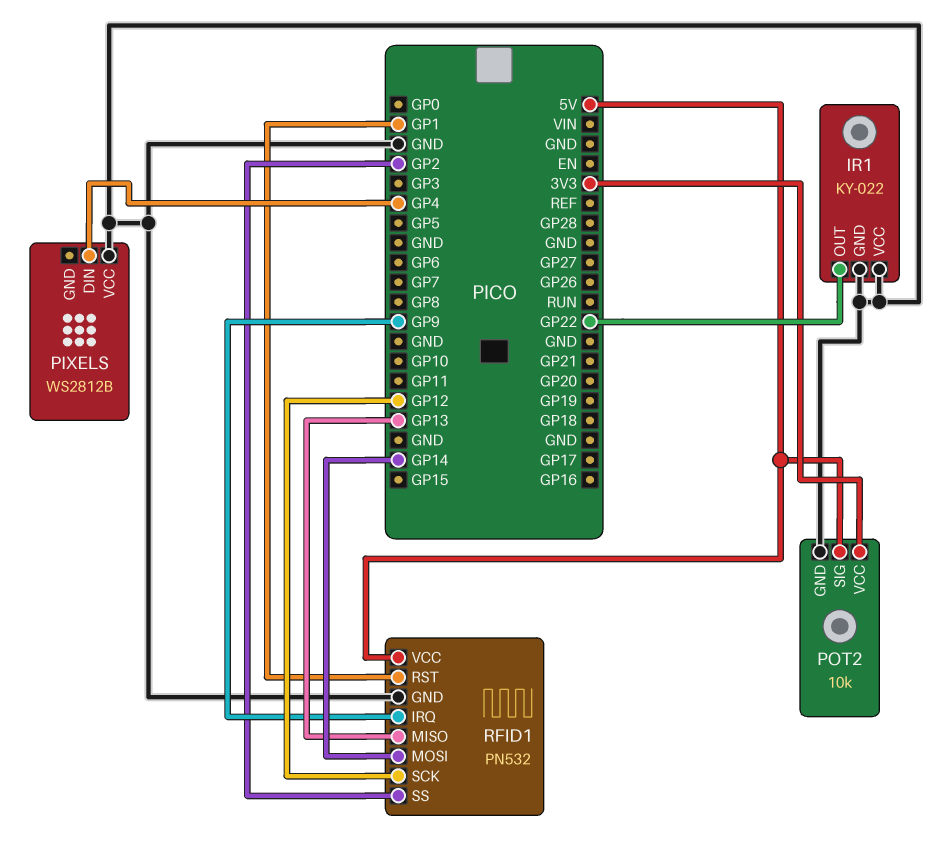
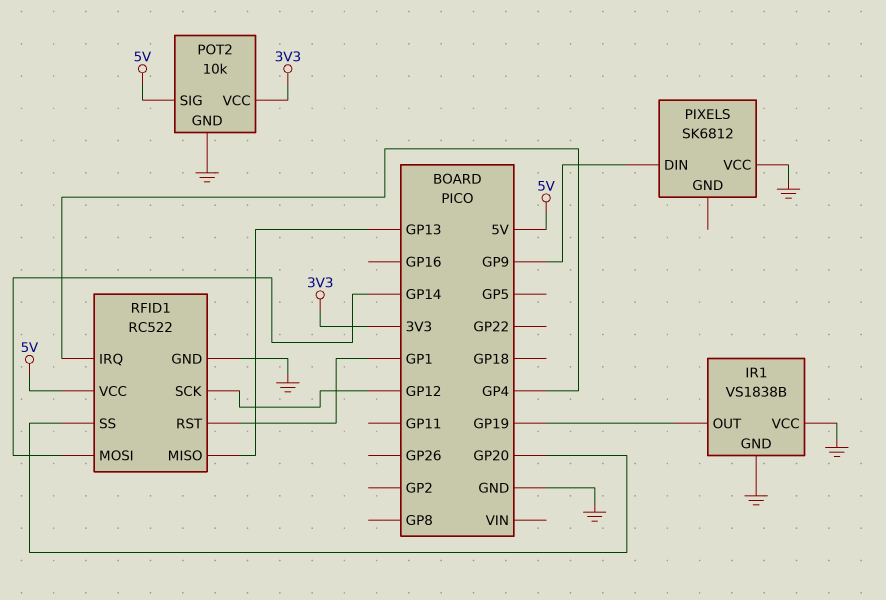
IR1: KY-022 -> VS1838B
IR1 pin OUT: GP22 -> GP19
PIXELS: WS2812B -> SK6812
PIXELS pin DIN: GP4 -> GP9
RFID1: PN532 -> RC522
RFID1 pin IRQ: GP9 -> GP4
RFID1 pin SS: GP2 -> GP20

